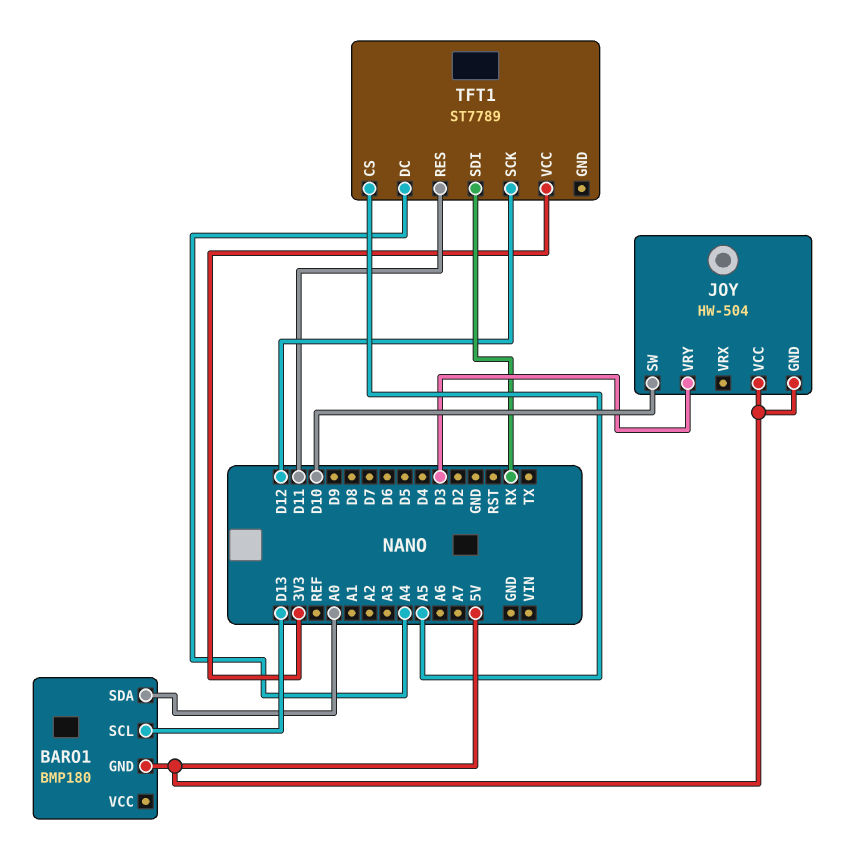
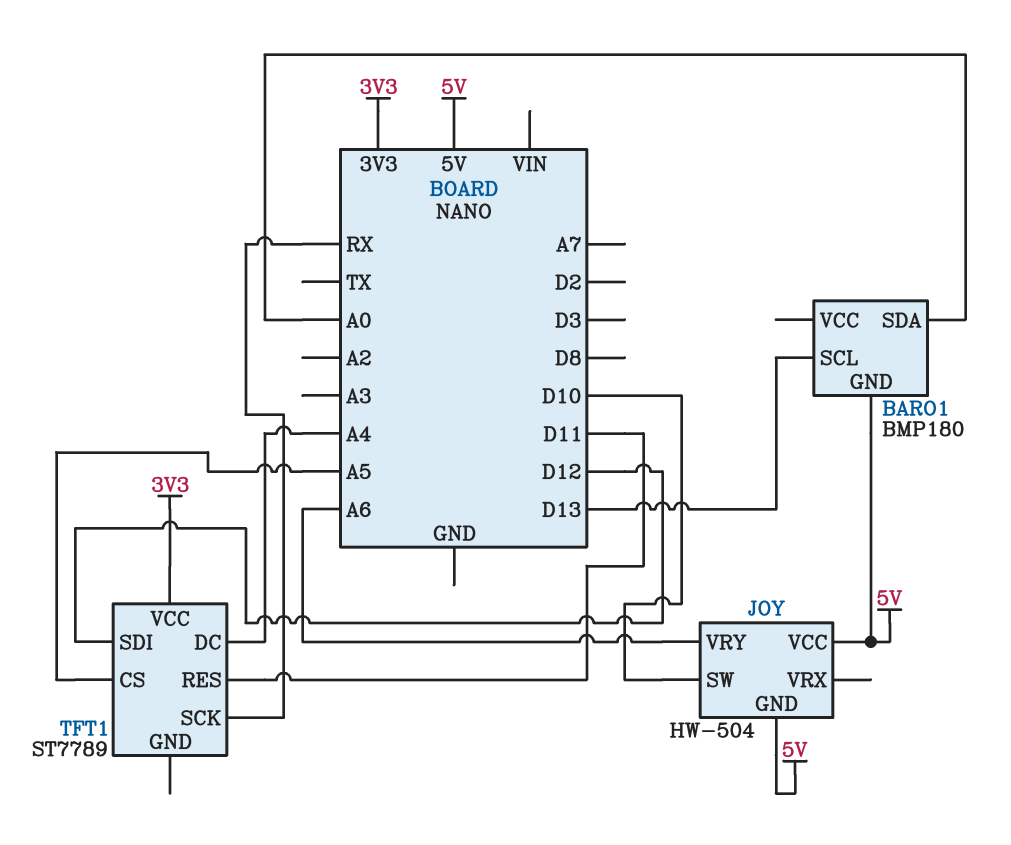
JOY pin VRY: D3 -> A6
TFT1 pin SCK: D12 -> RX
TFT1 pin SDI: RX -> D12

